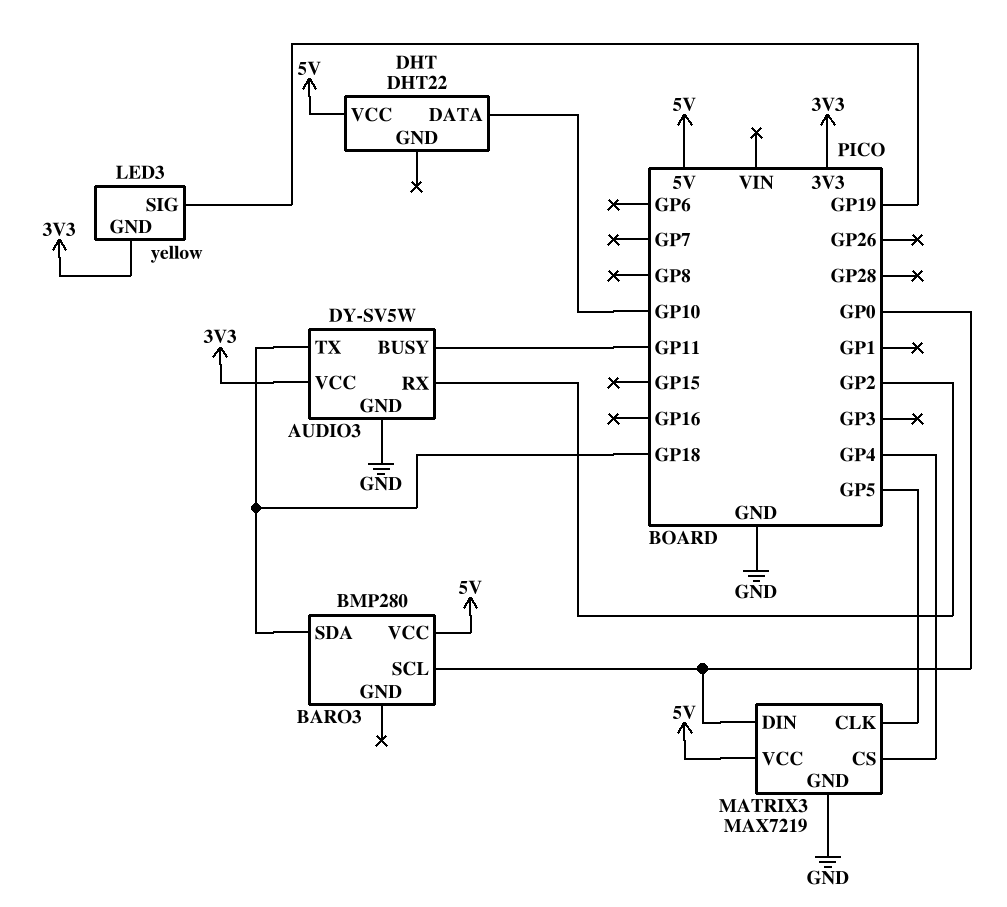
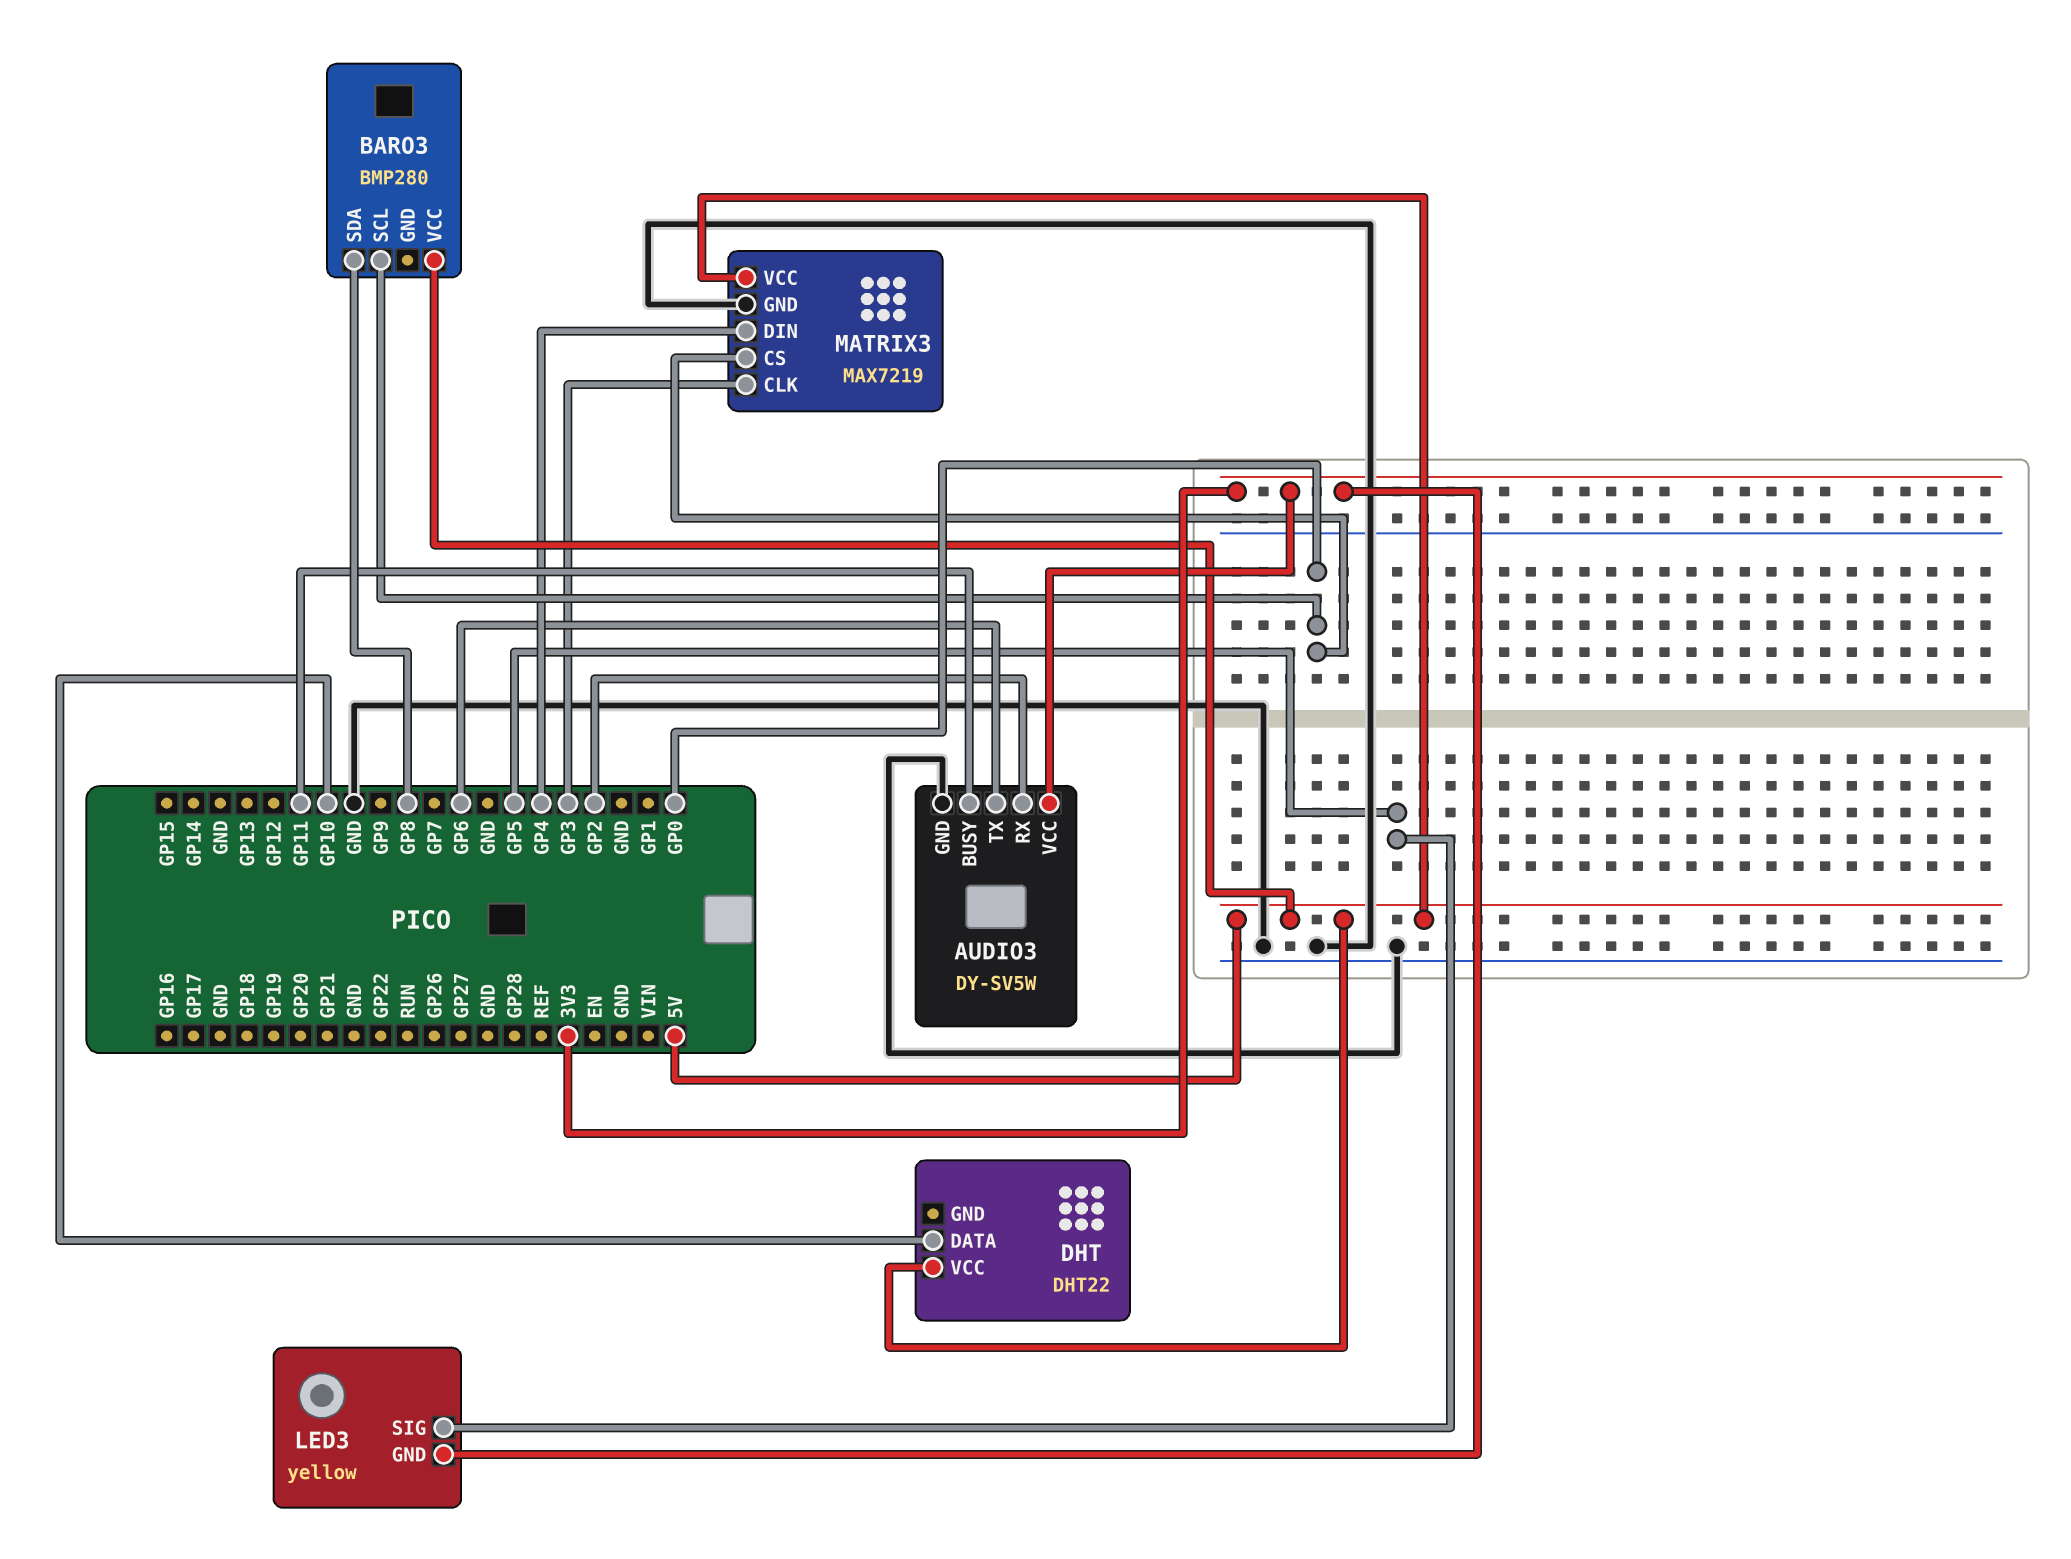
AUDIO3 pin TX: GP18 -> GP6
BARO3 pin SDA: GP18 -> GP8
LED3 pin SIG: GP19 -> GP5
MATRIX3 pin CLK: GP5 -> GP3
MATRIX3 pin CS: GP4 -> GP0
MATRIX3 pin DIN: GP0 -> GP4

